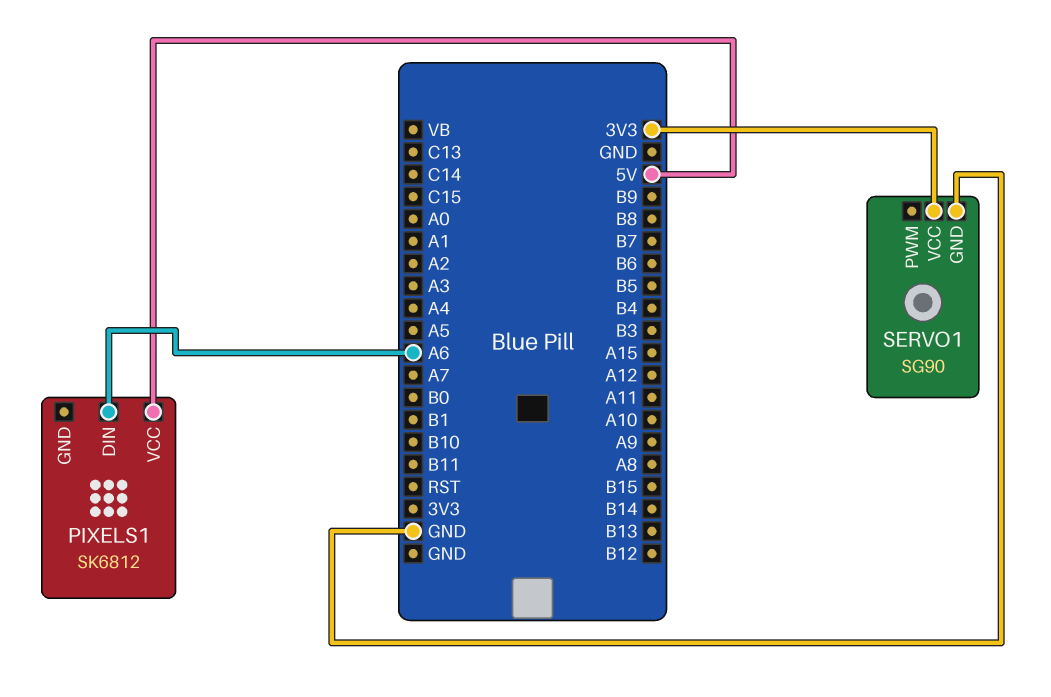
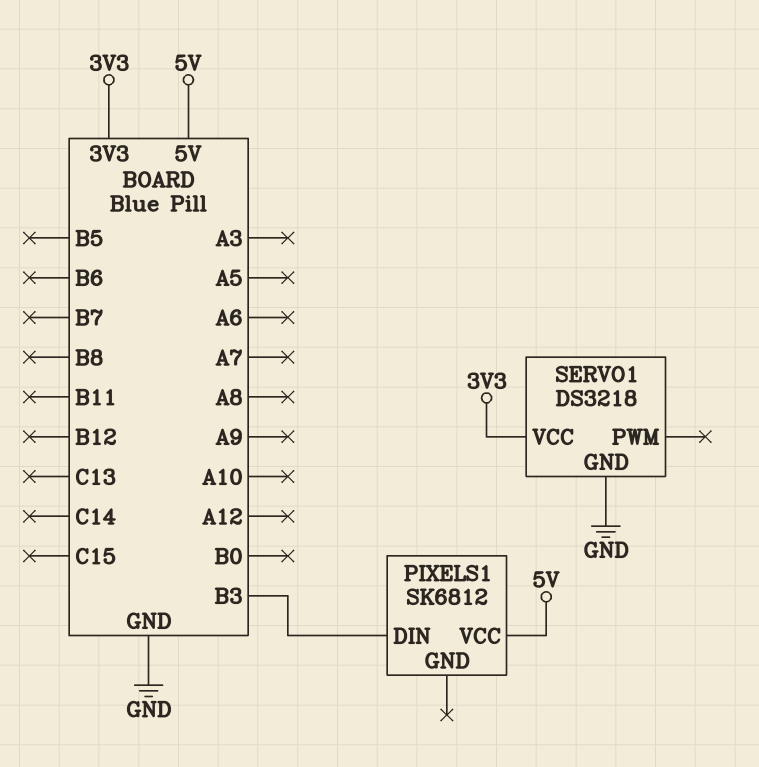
PIXELS1 pin DIN: A6 -> B3
SERVO1: SG90 -> DS3218

